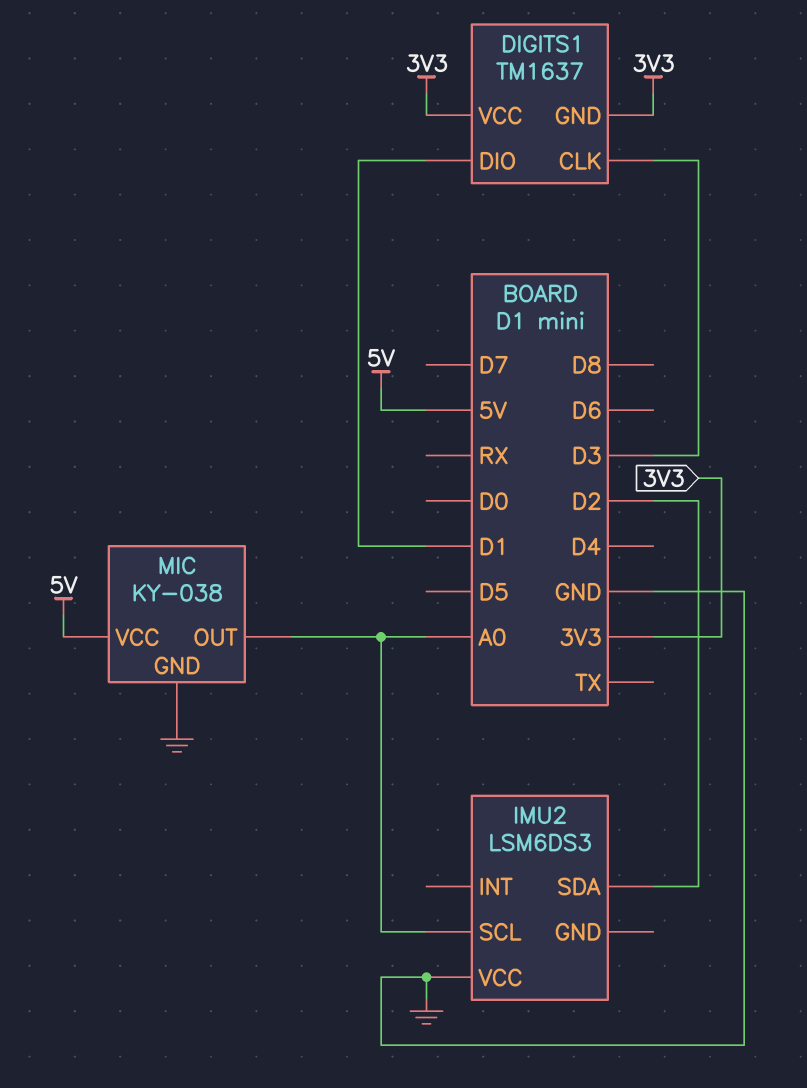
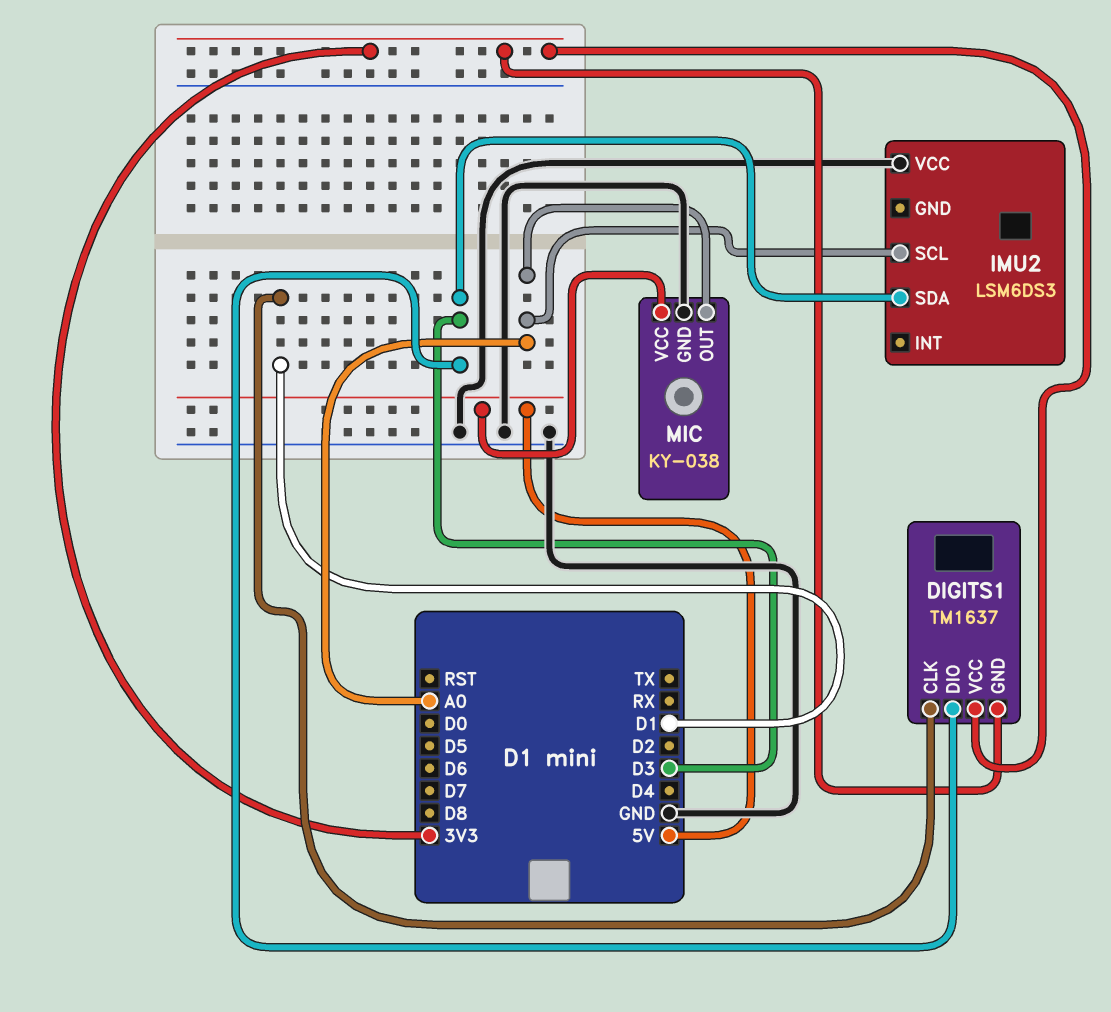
DIGITS1 pin CLK: D3 -> D1
DIGITS1 pin DIO: D1 -> D3
IMU2 pin SDA: D2 -> D3

